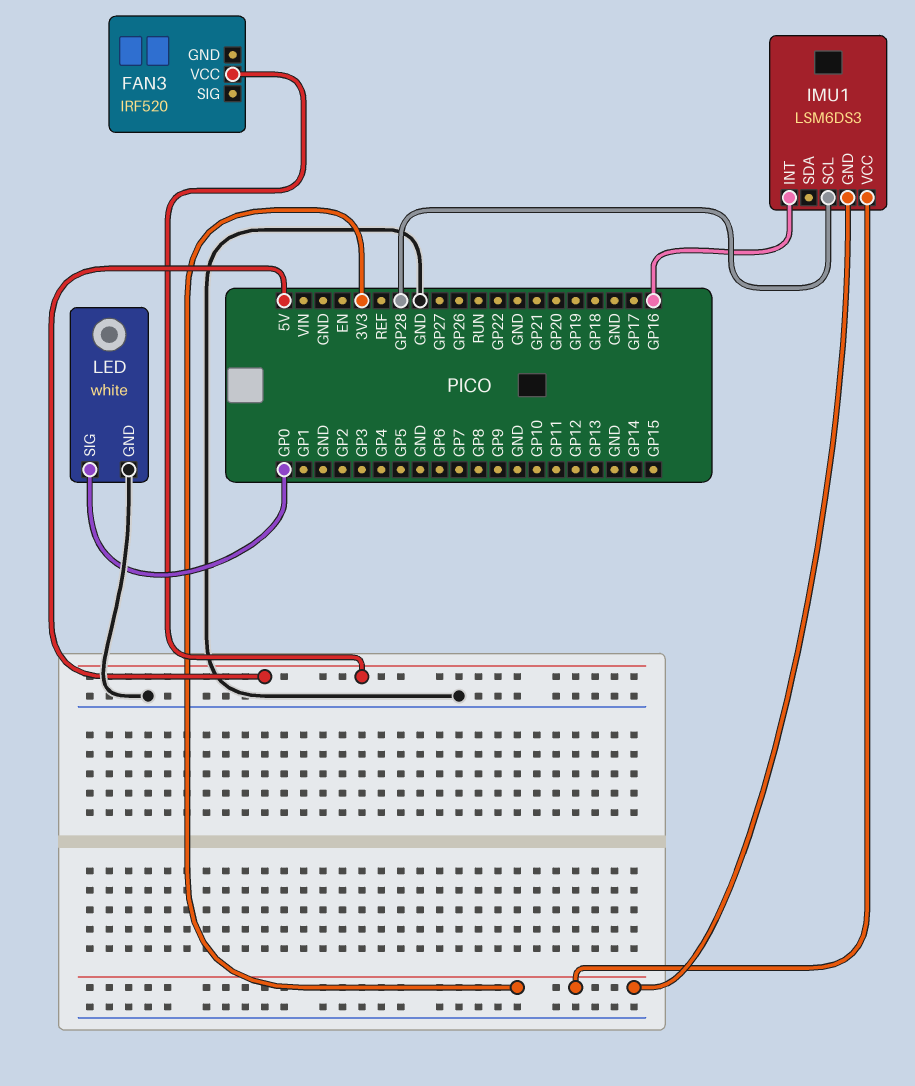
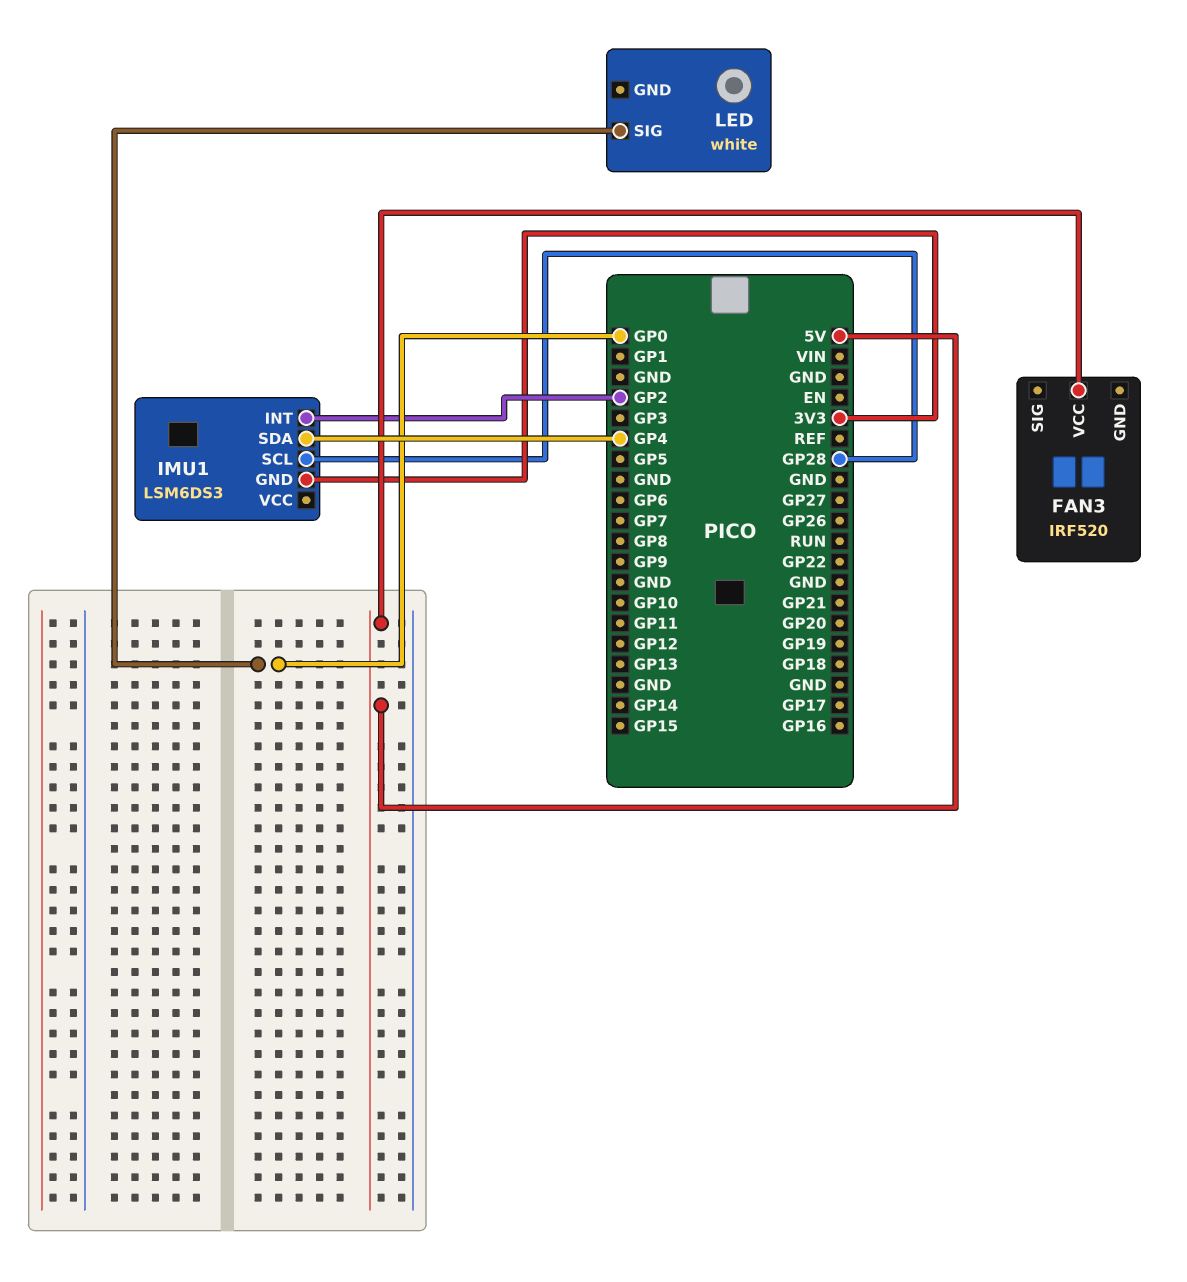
IMU1 pin INT: GP16 -> GP2
IMU1 pin SDA: none -> GP4
IMU1 pin VCC: 3V3 -> none
LED pin GND: GND -> none

